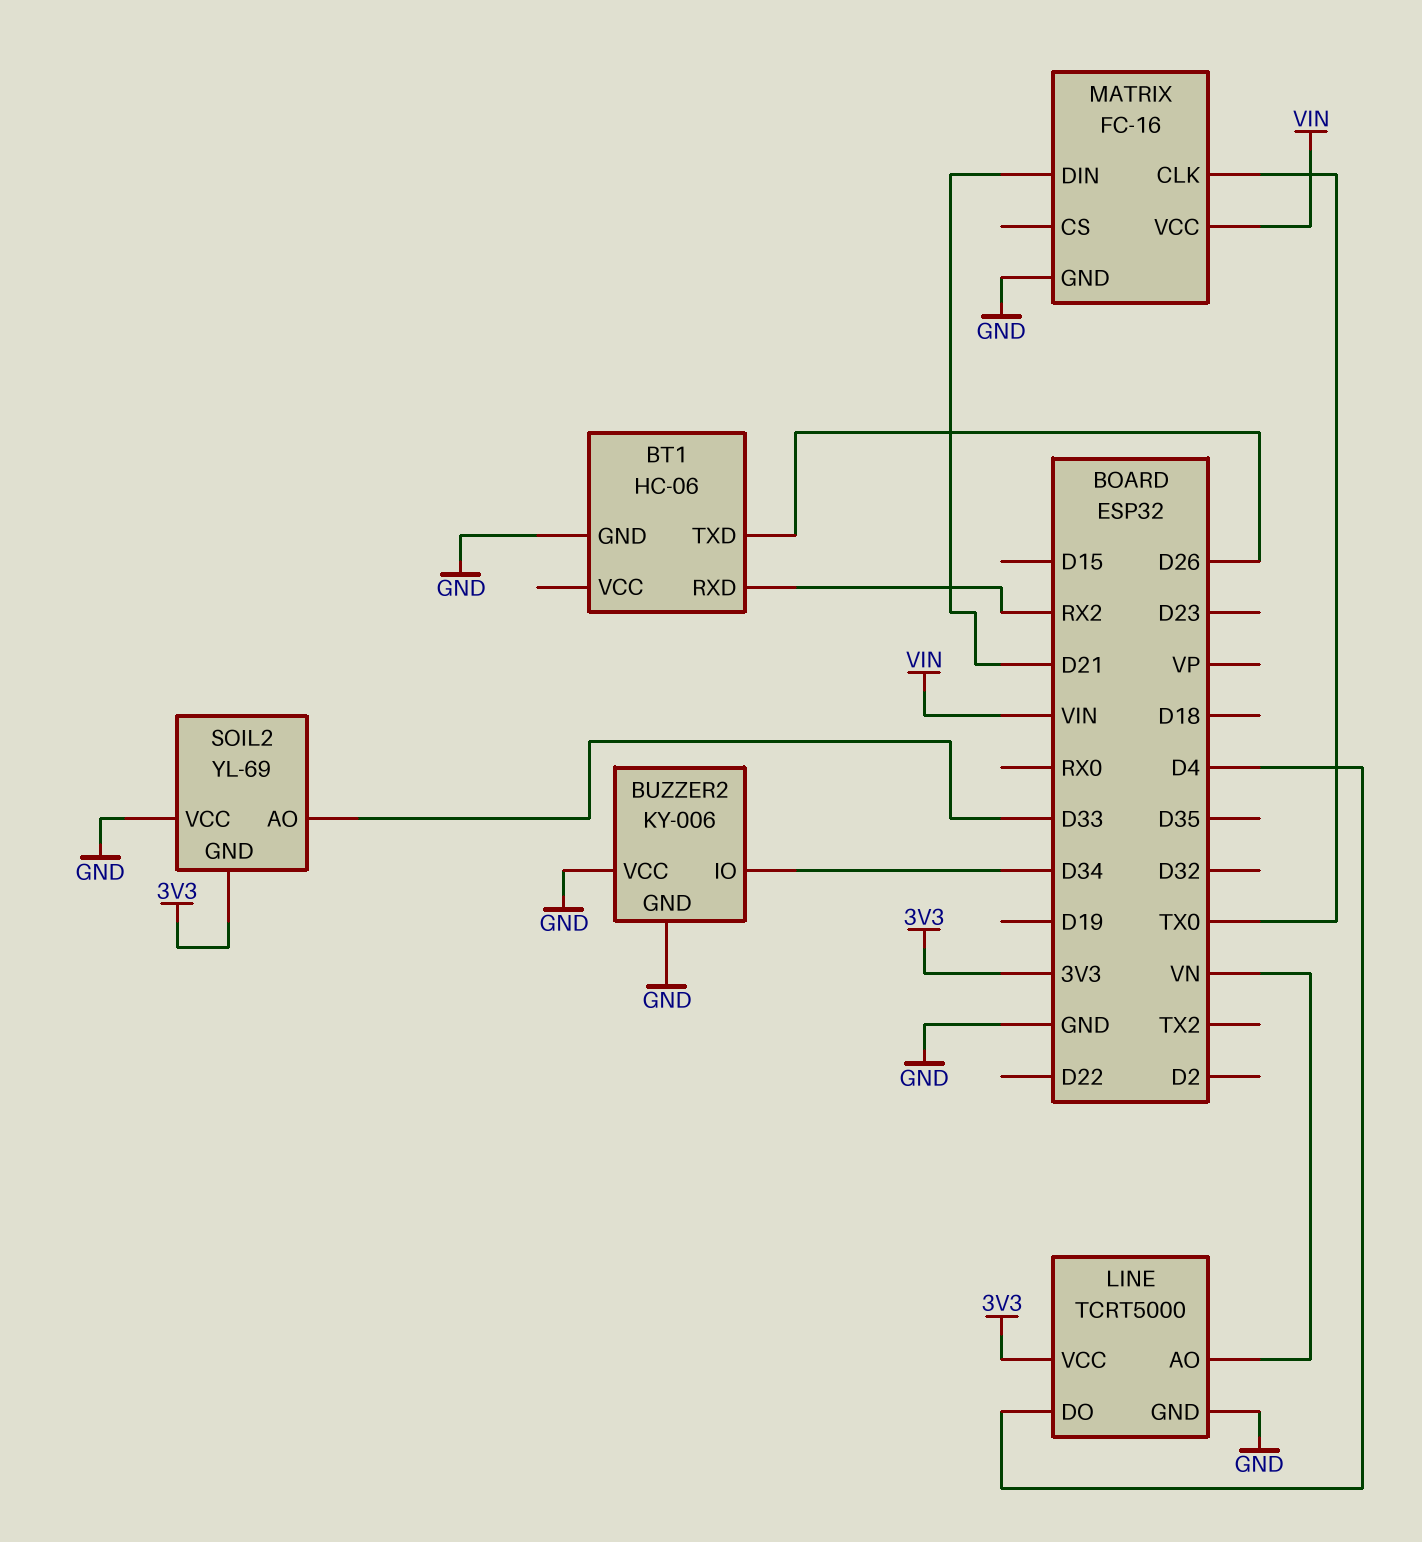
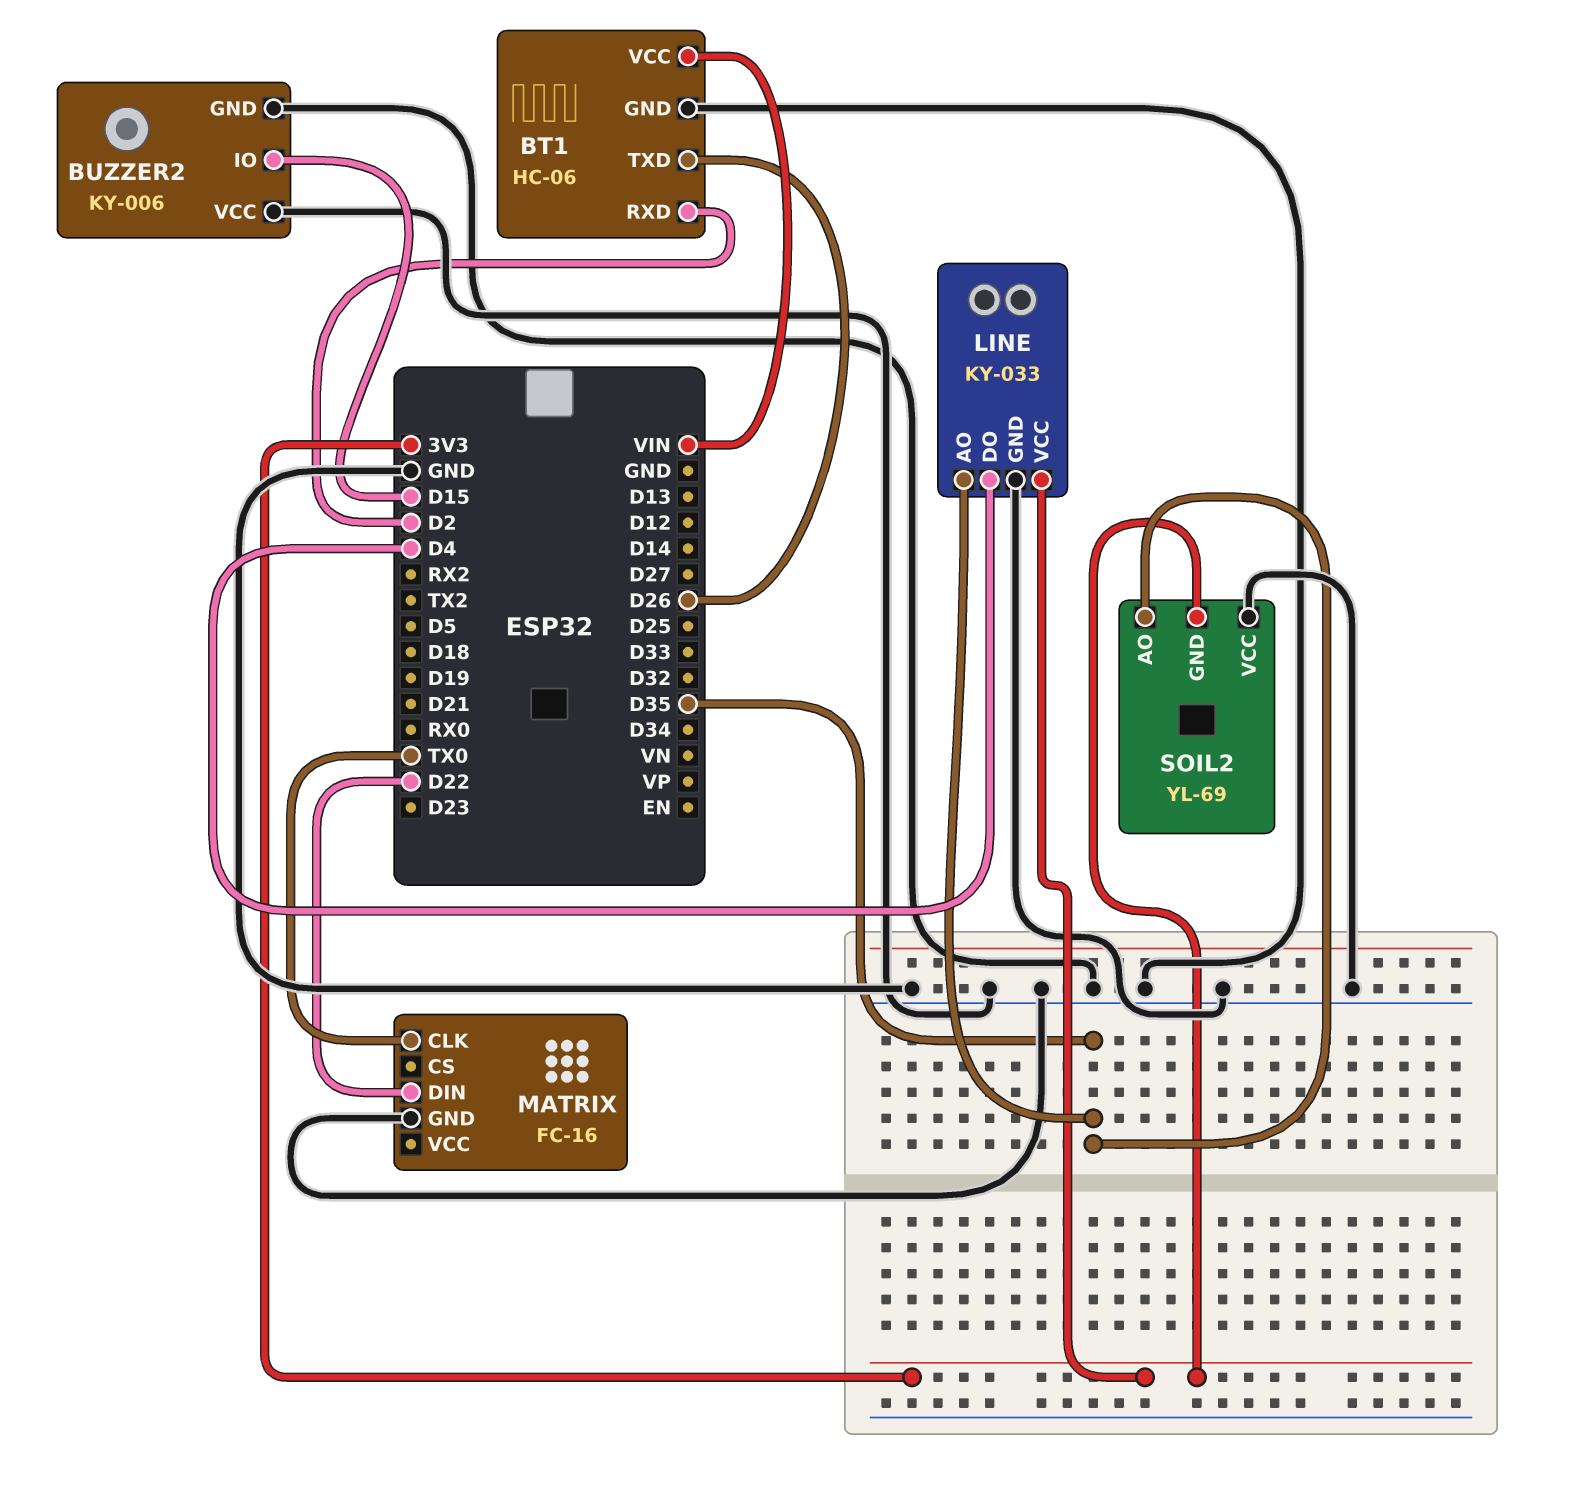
BT1 pin RXD: RX2 -> D2
BT1 pin VCC: none -> VIN
BUZZER2 pin IO: D34 -> D15
LINE: TCRT5000 -> KY-033
LINE pin AO: VN -> D35
MATRIX pin DIN: D21 -> D22
MATRIX pin VCC: VIN -> none
SOIL2 pin AO: D33 -> D35

